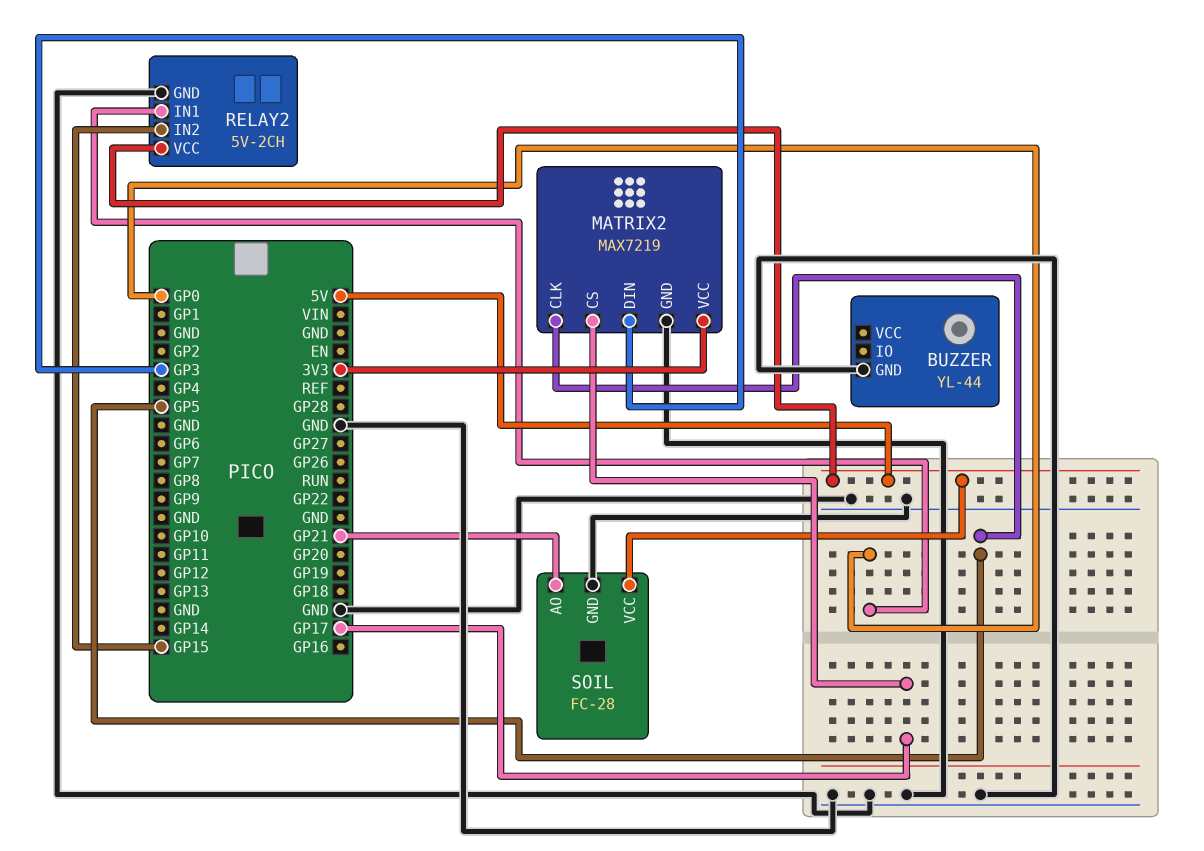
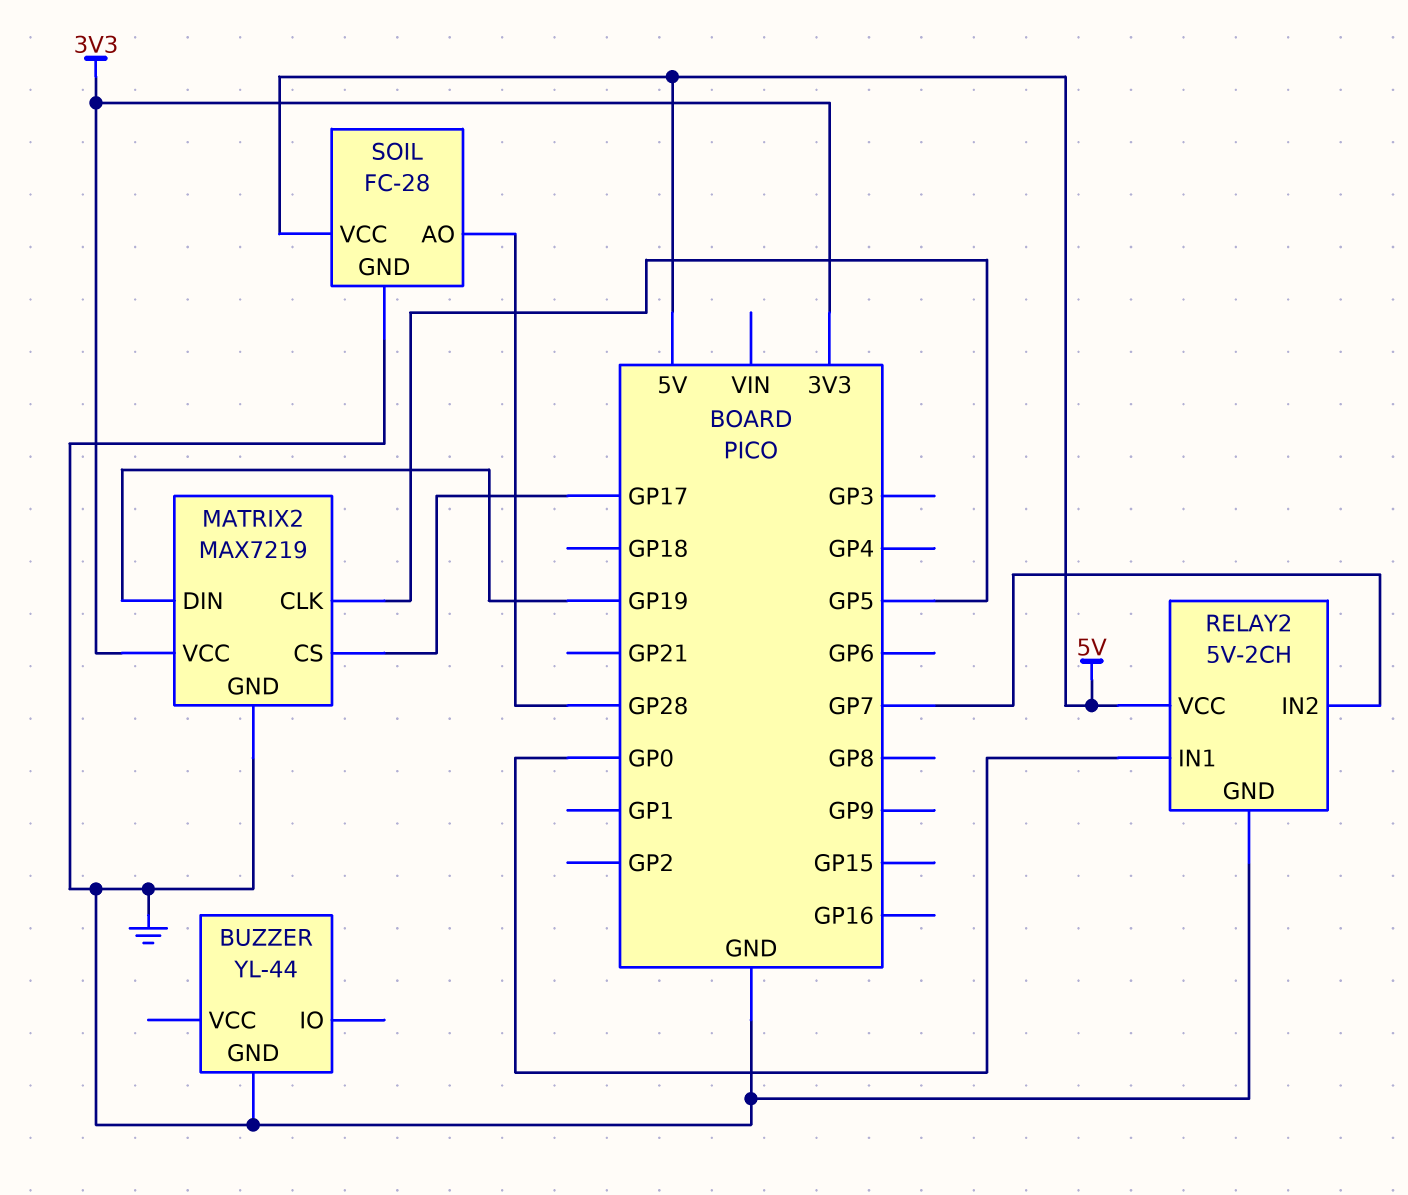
MATRIX2 pin DIN: GP3 -> GP19
RELAY2 pin IN2: GP15 -> GP7
SOIL pin AO: GP21 -> GP28

